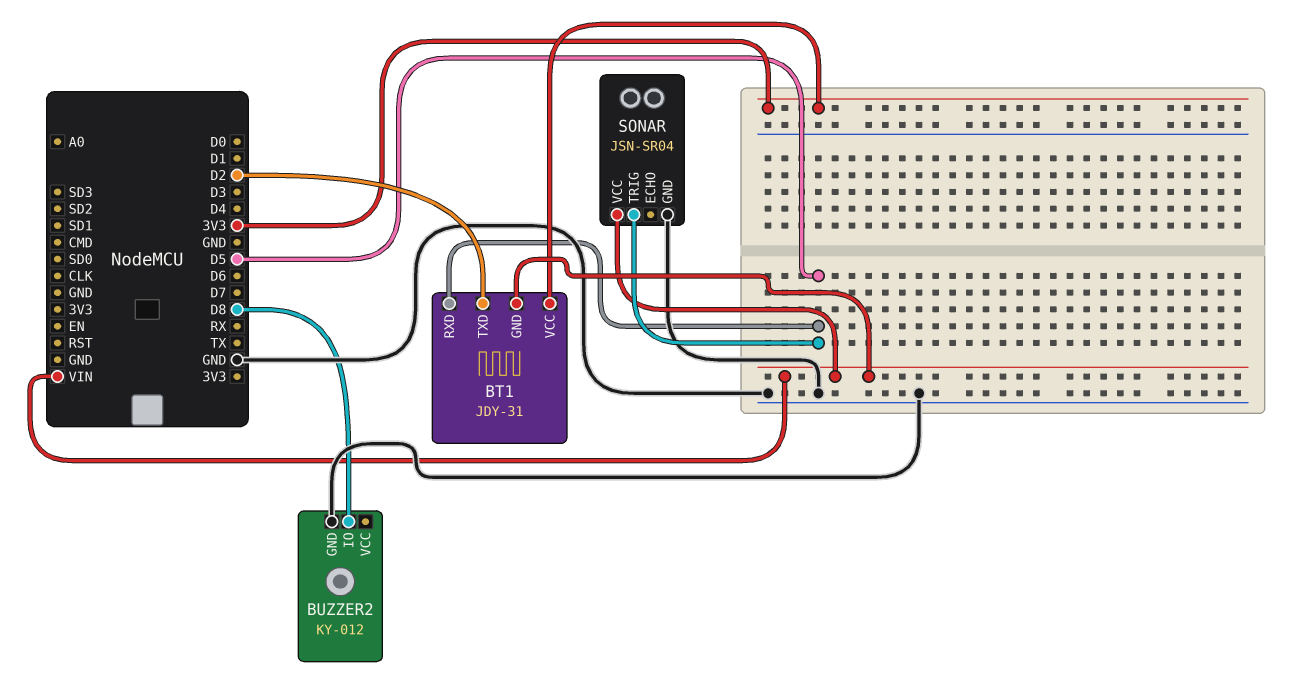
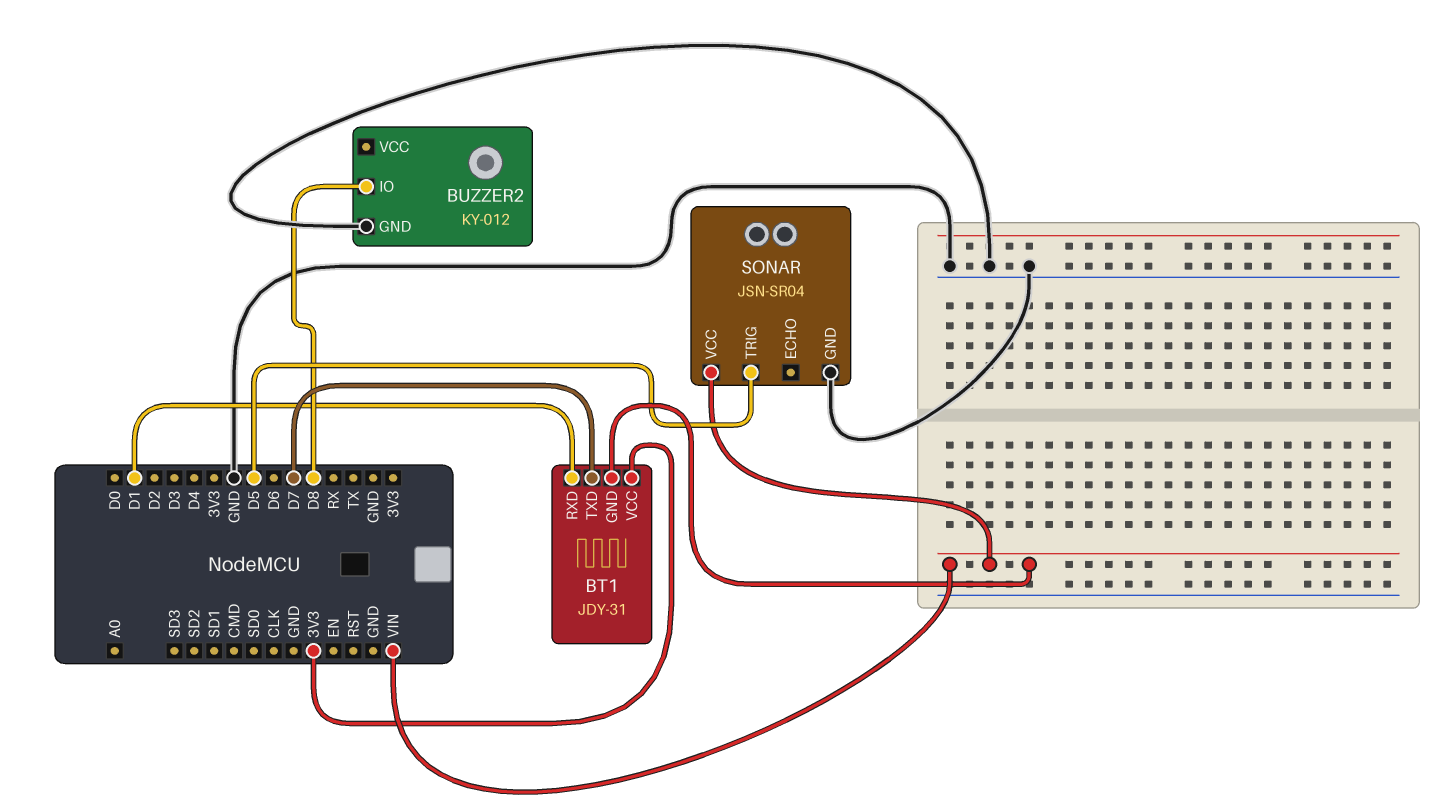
BT1 pin RXD: D5 -> D1
BT1 pin TXD: D2 -> D7

